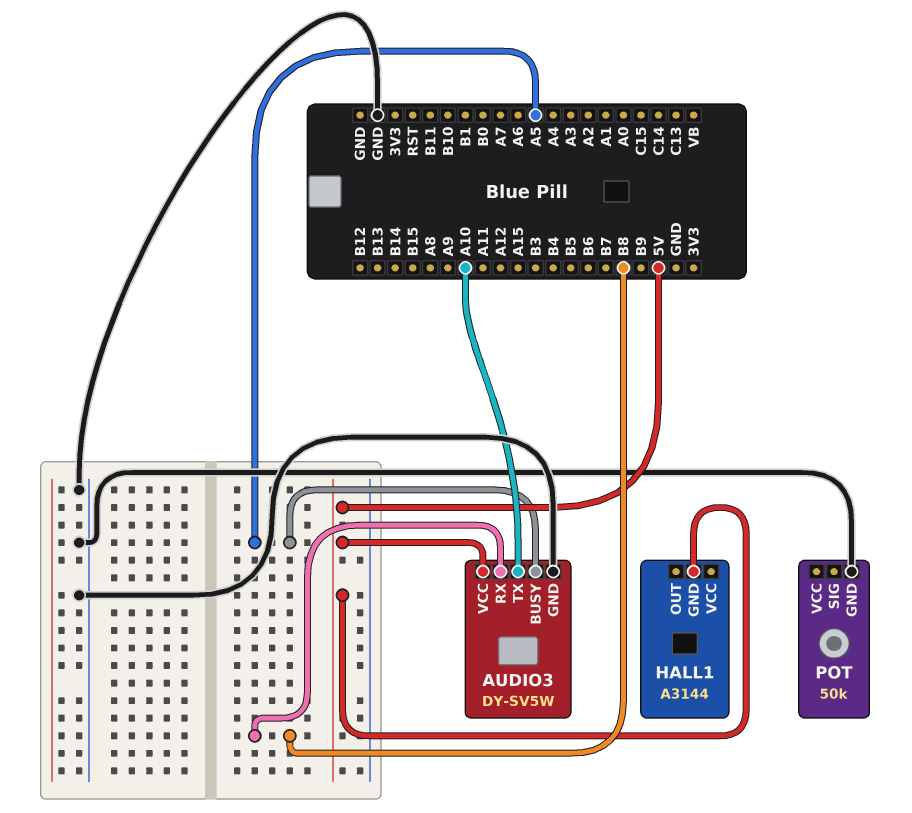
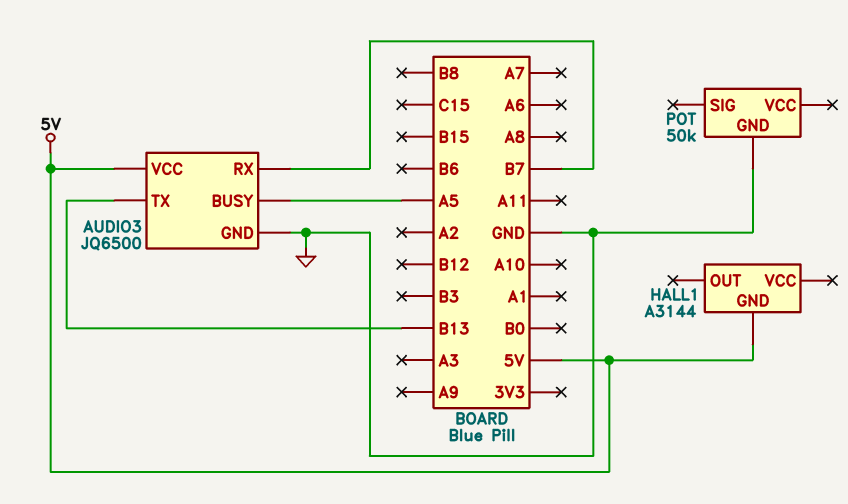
AUDIO3: DY-SV5W -> JQ6500
AUDIO3 pin RX: B8 -> B7
AUDIO3 pin TX: A10 -> B13

